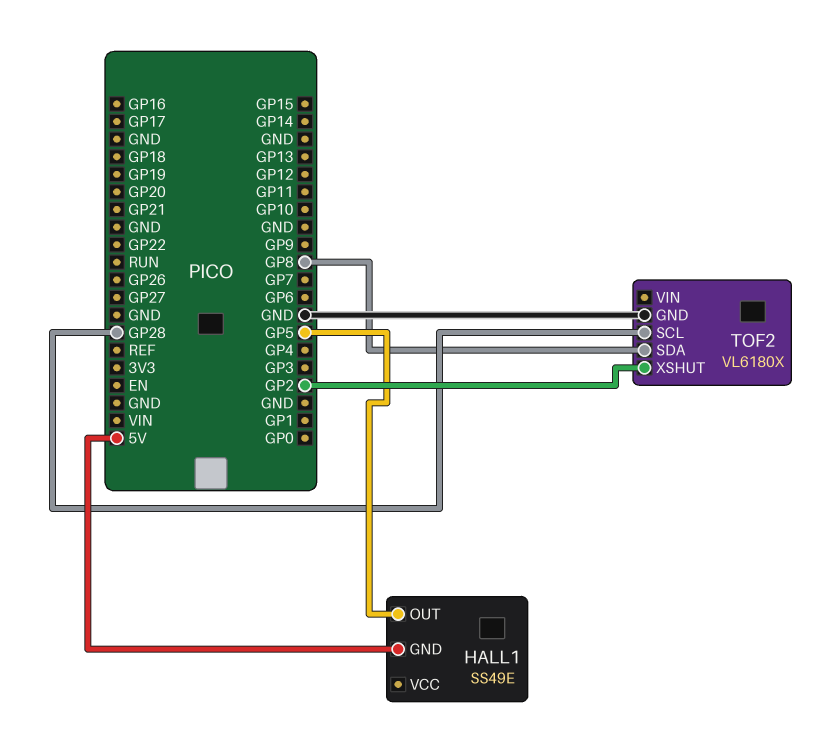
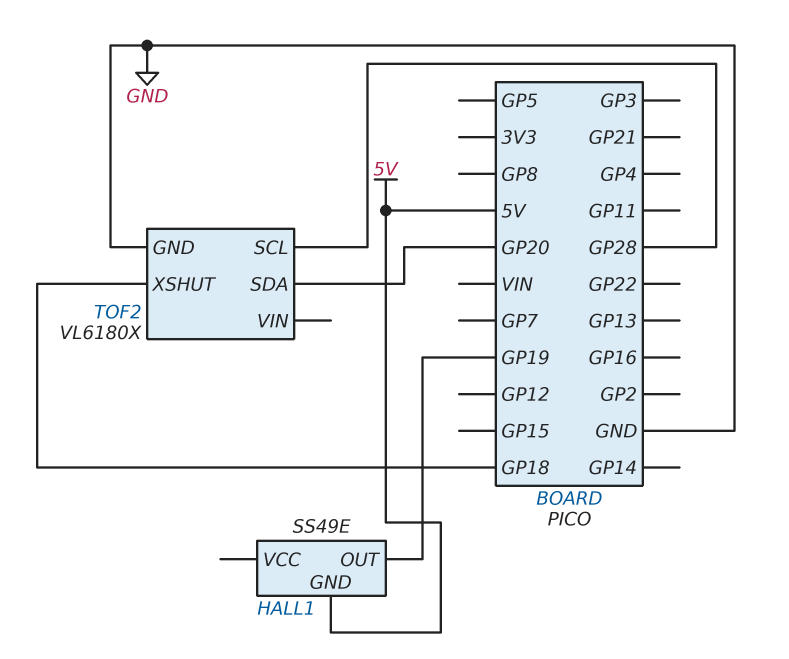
HALL1 pin OUT: GP5 -> GP19
TOF2 pin SDA: GP8 -> GP20
TOF2 pin XSHUT: GP2 -> GP18

